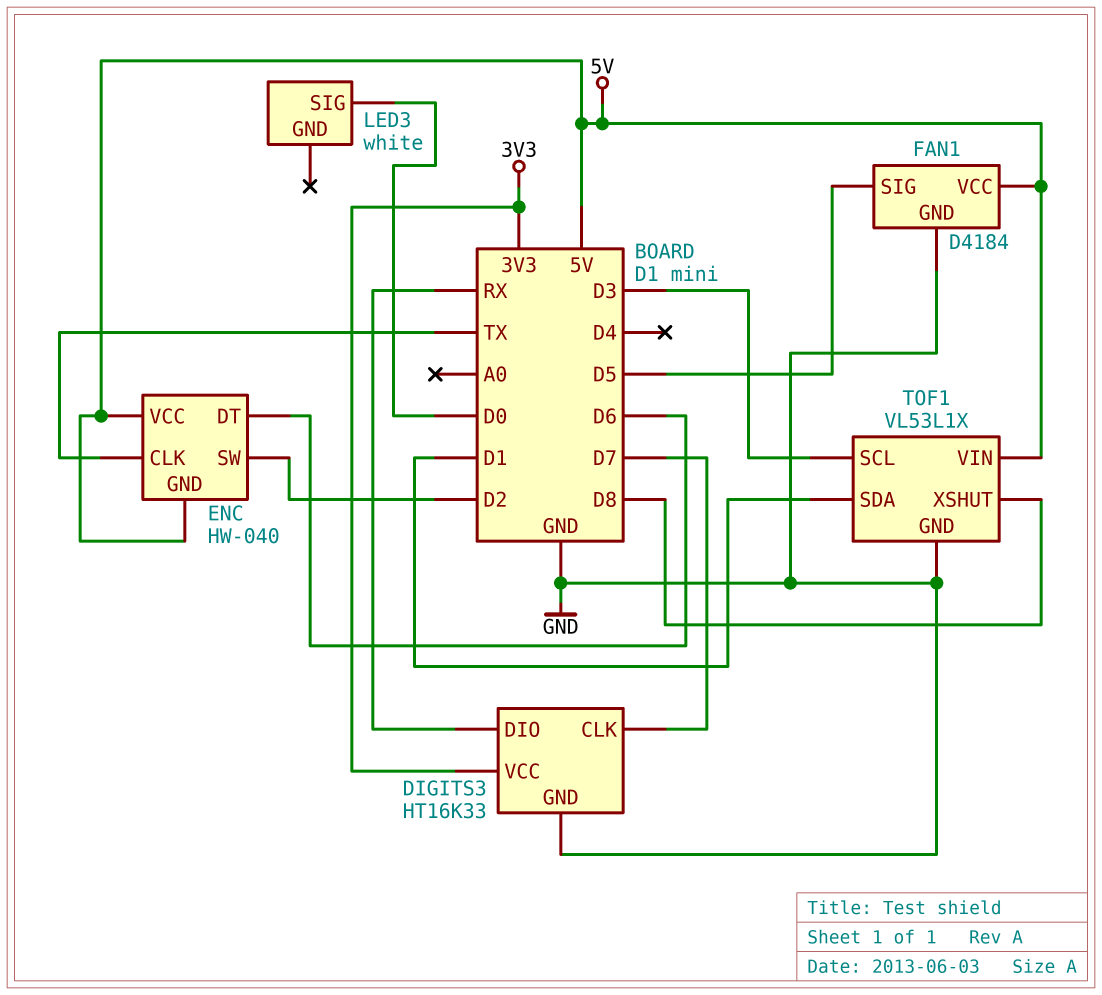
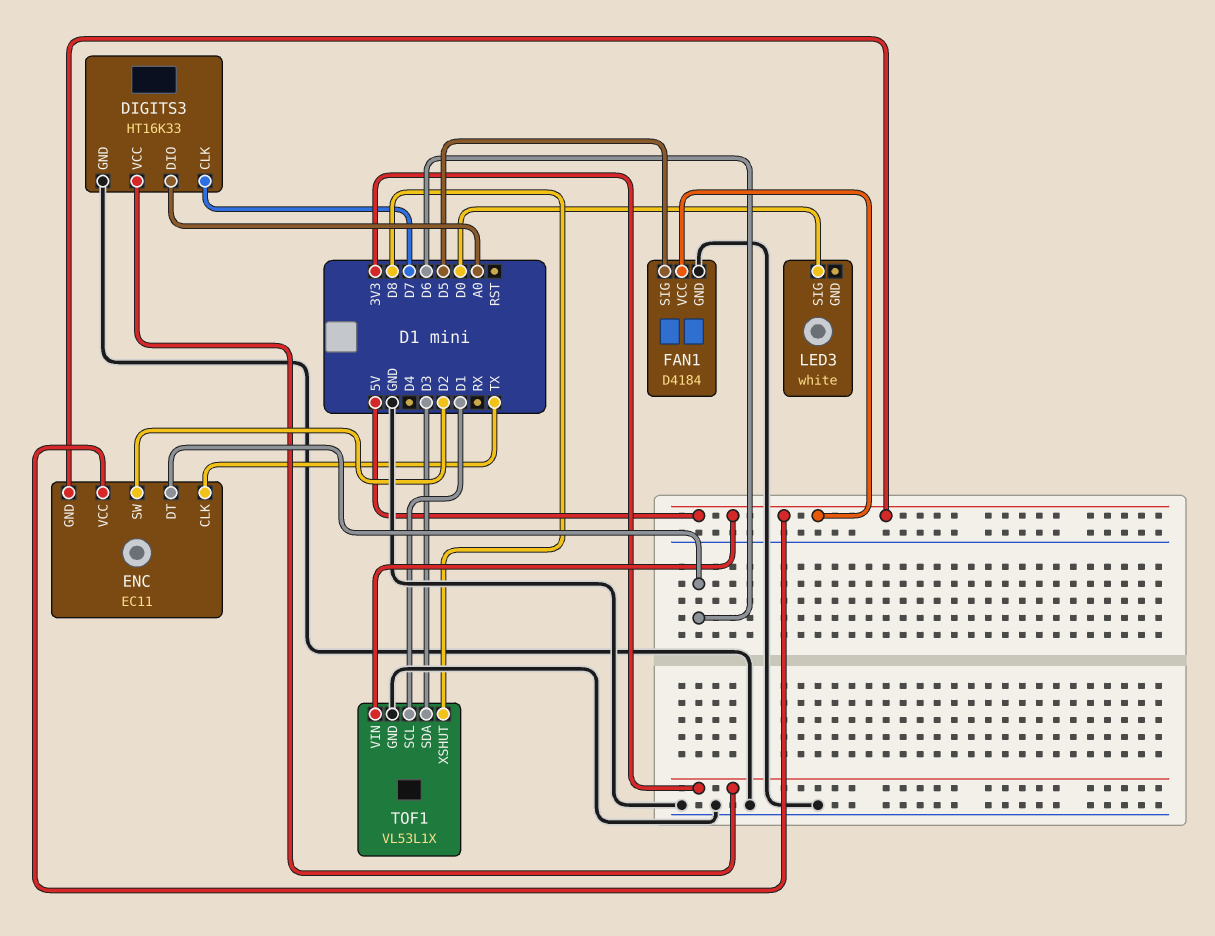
DIGITS3 pin DIO: RX -> A0
ENC: HW-040 -> EC11
TOF1 pin SCL: D3 -> D1
TOF1 pin SDA: D1 -> D3

